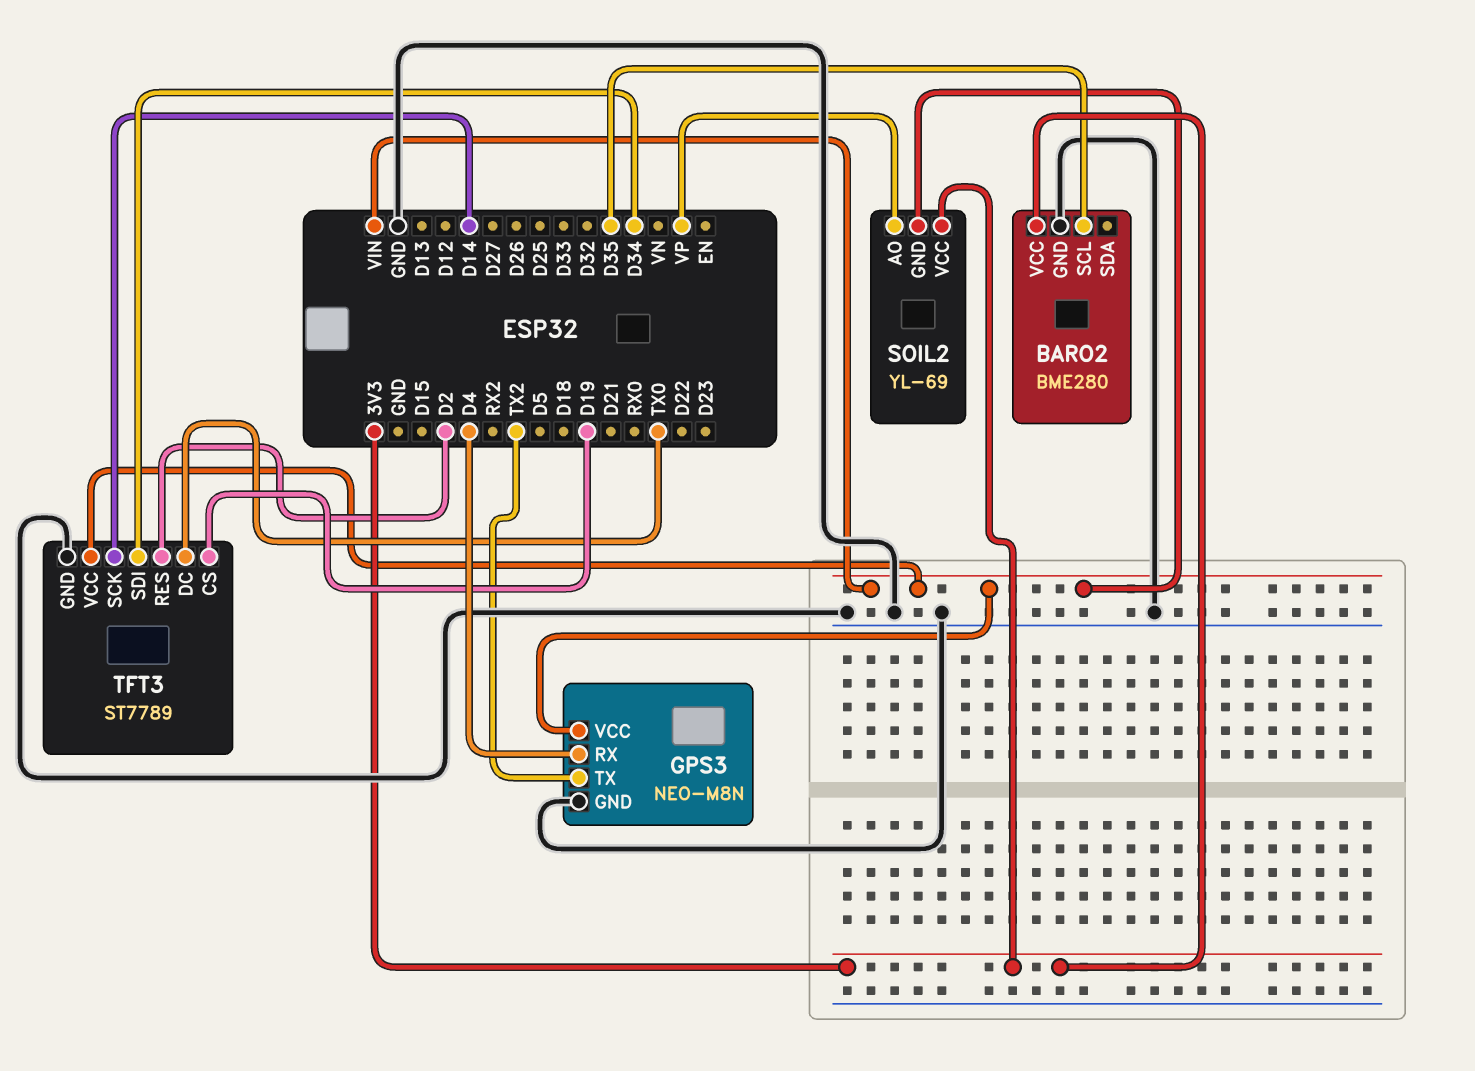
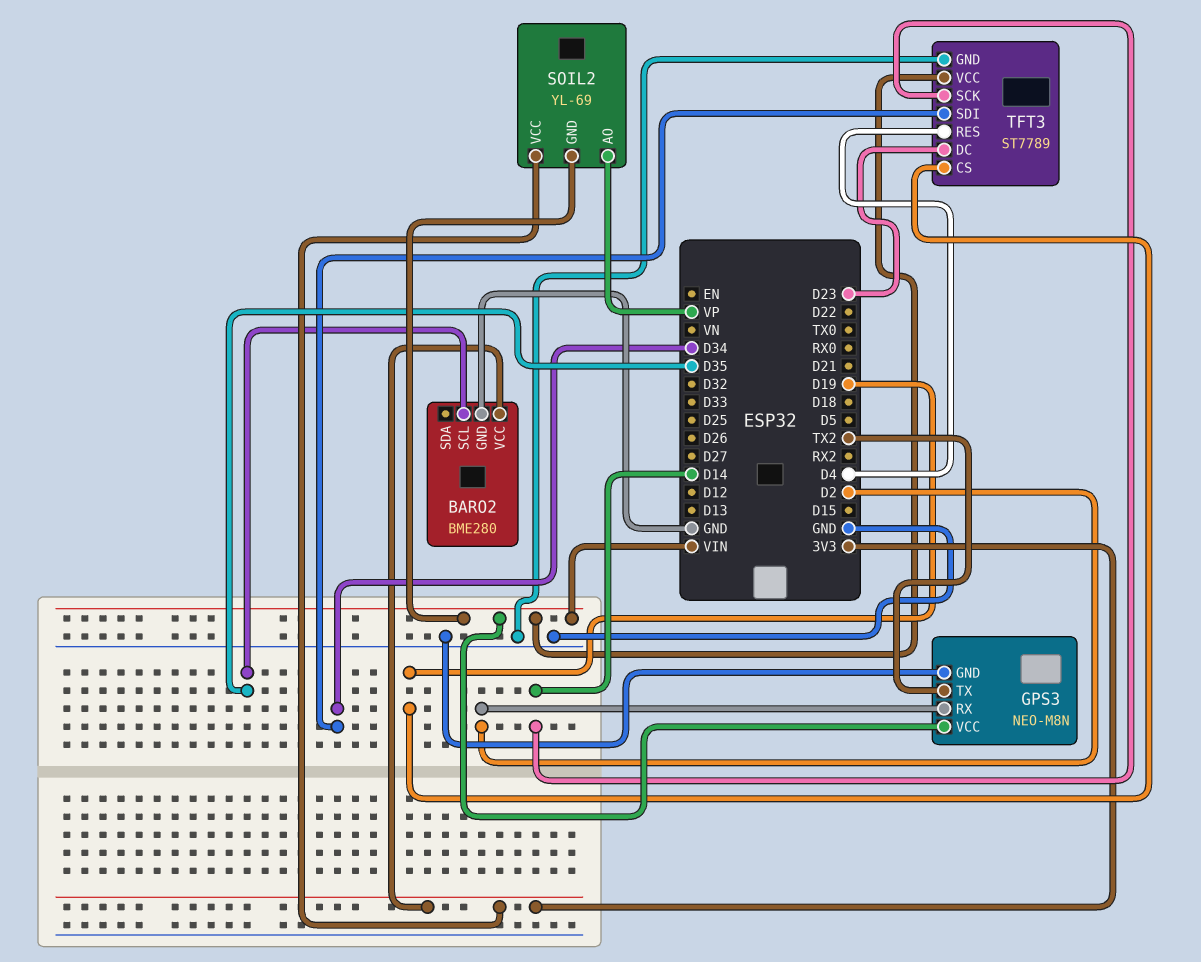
GPS3 pin RX: D4 -> D2
TFT3 pin DC: TX0 -> D23
TFT3 pin RES: D2 -> D4

